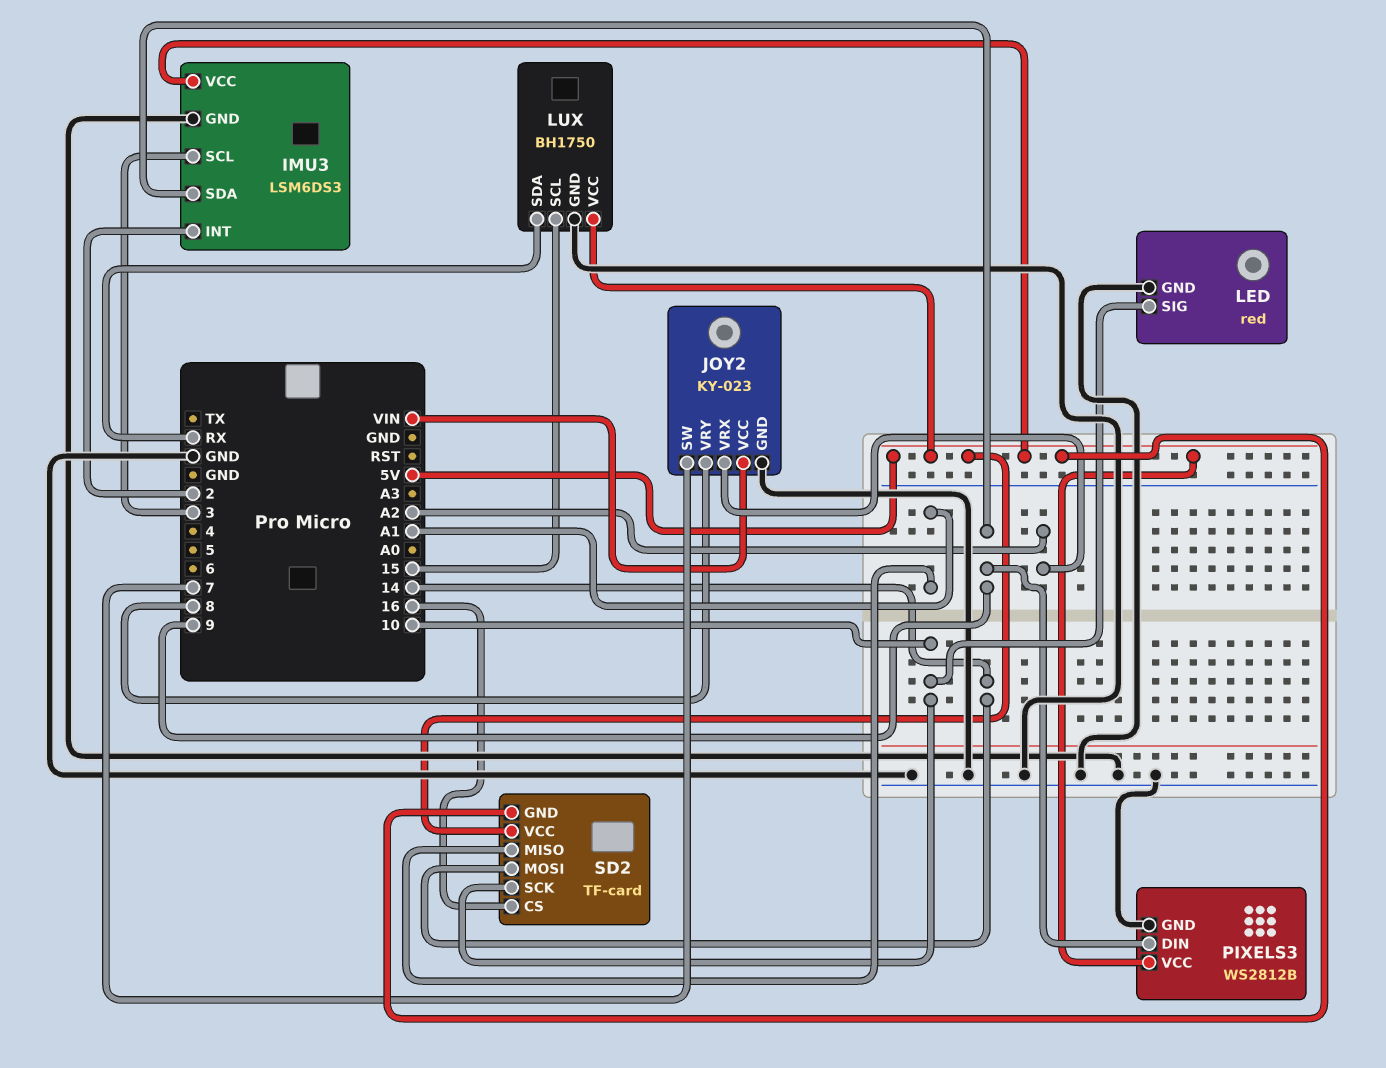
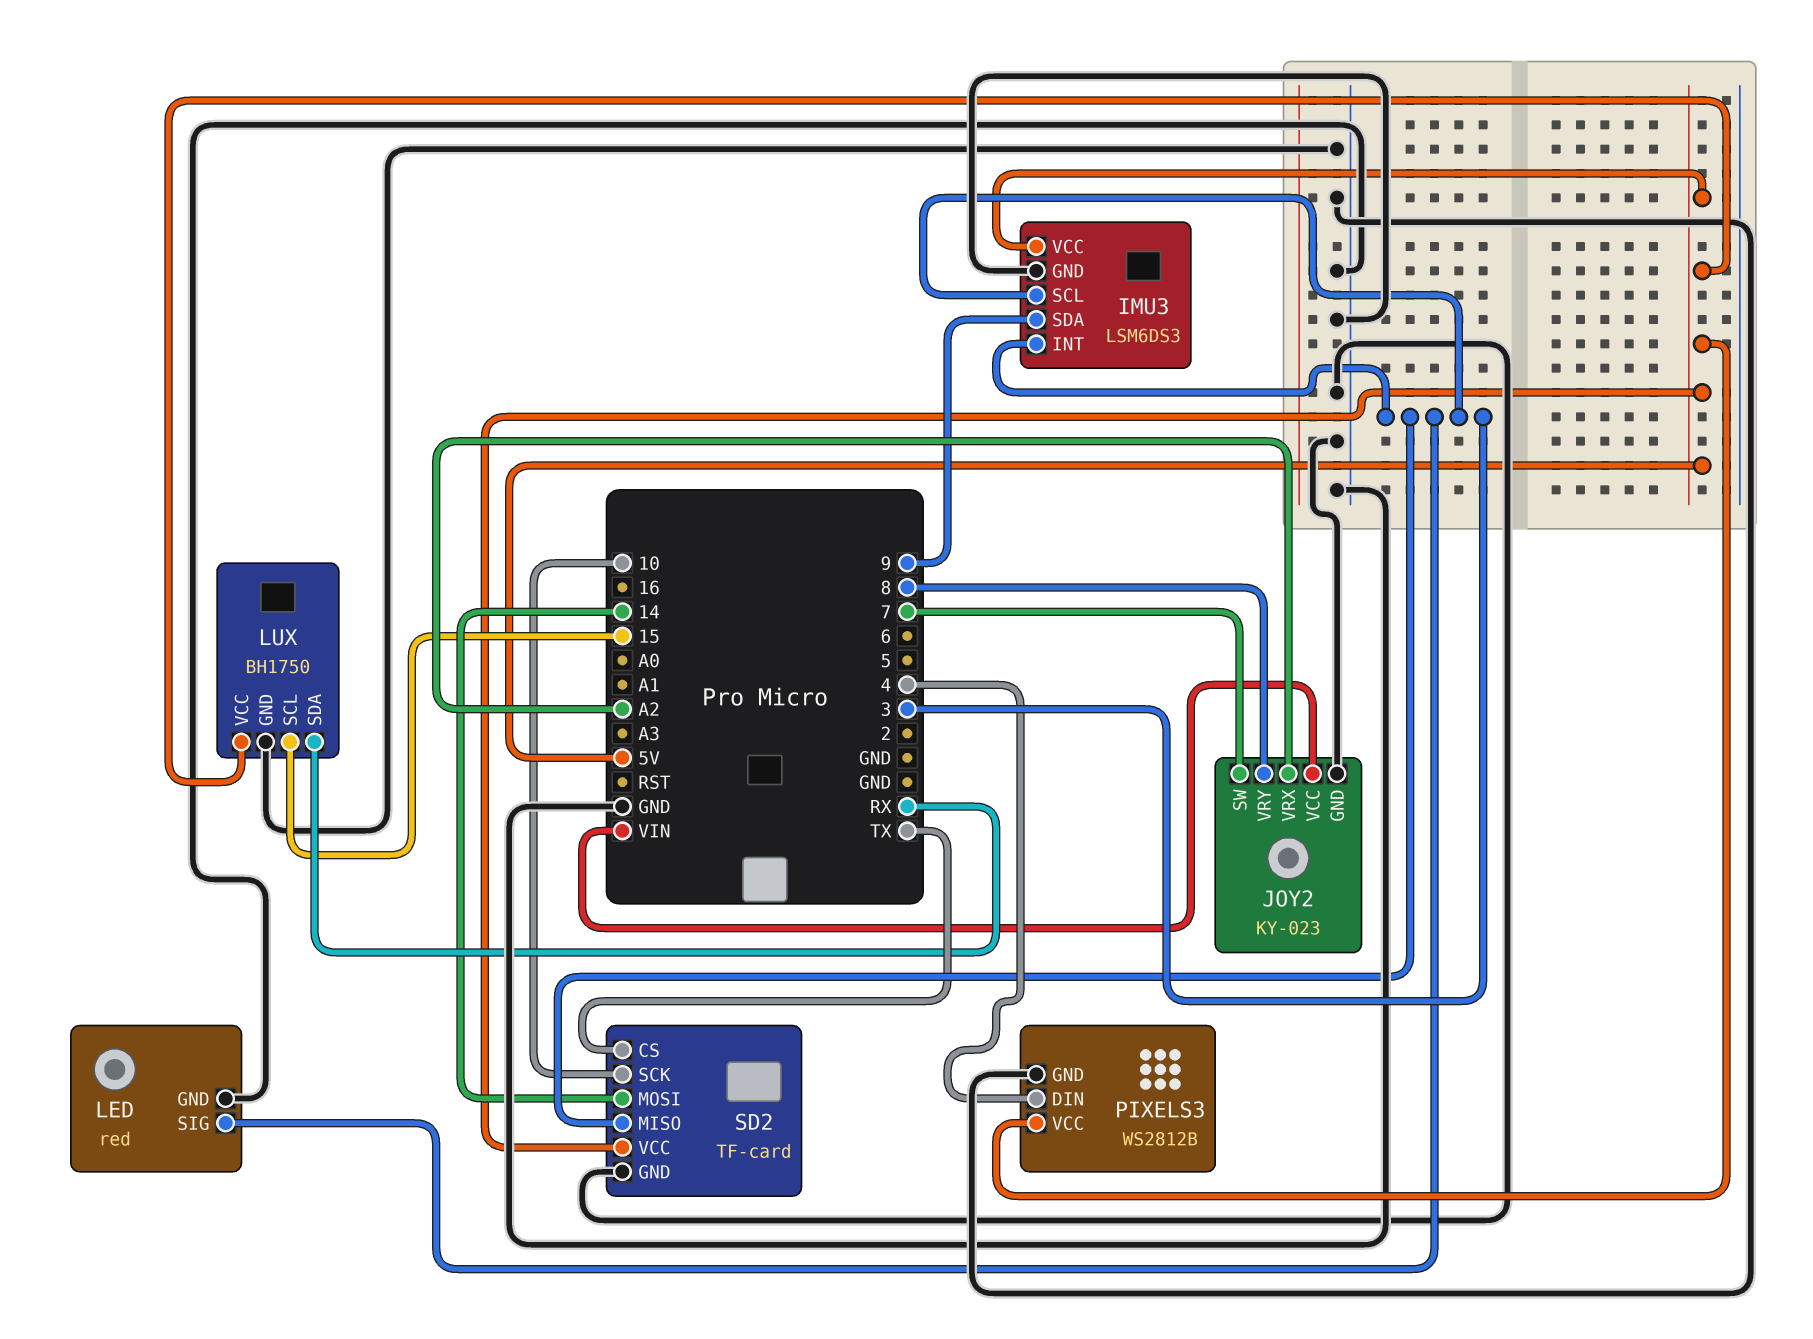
IMU3 pin INT: 2 -> 3
LED pin SIG: 10 -> 3
PIXELS3 pin DIN: 9 -> 4
SD2 pin CS: 16 -> TX
SD2 pin GND: 5V -> GND
SD2 pin MISO: A1 -> 3

